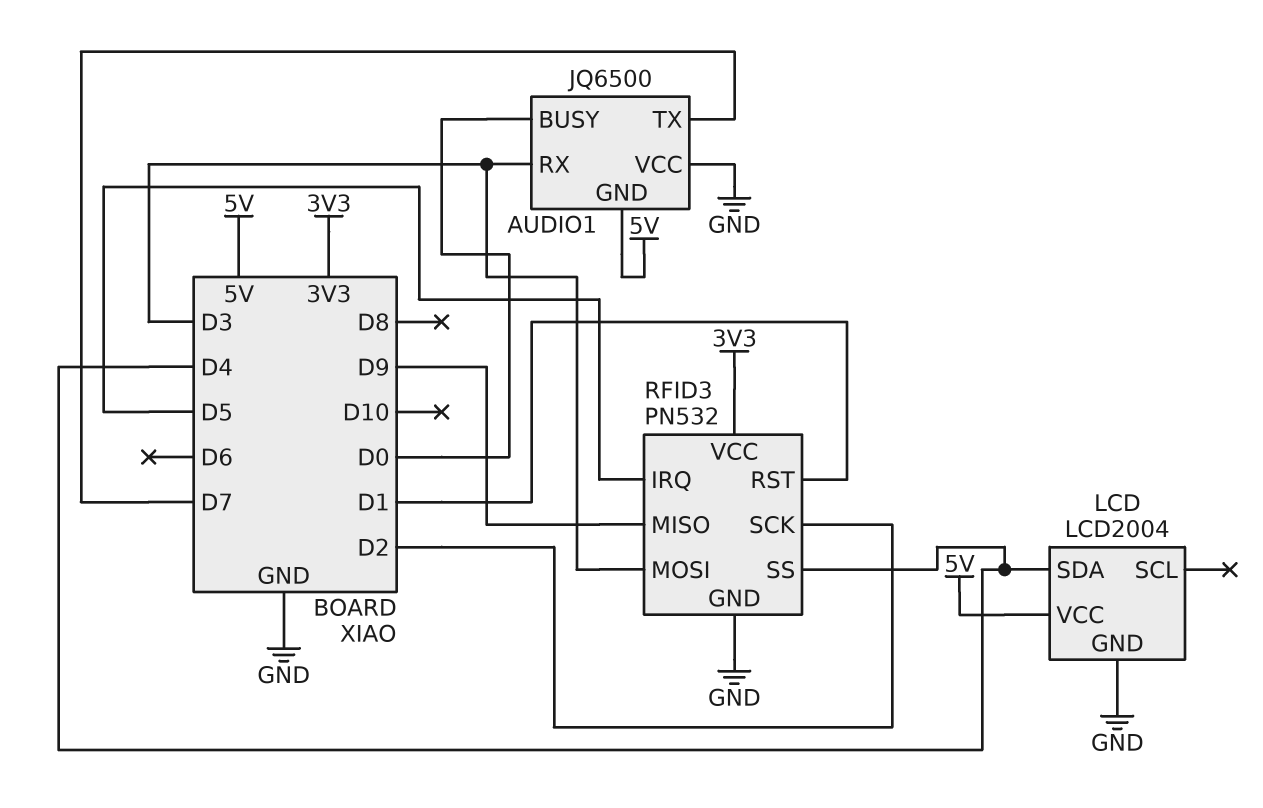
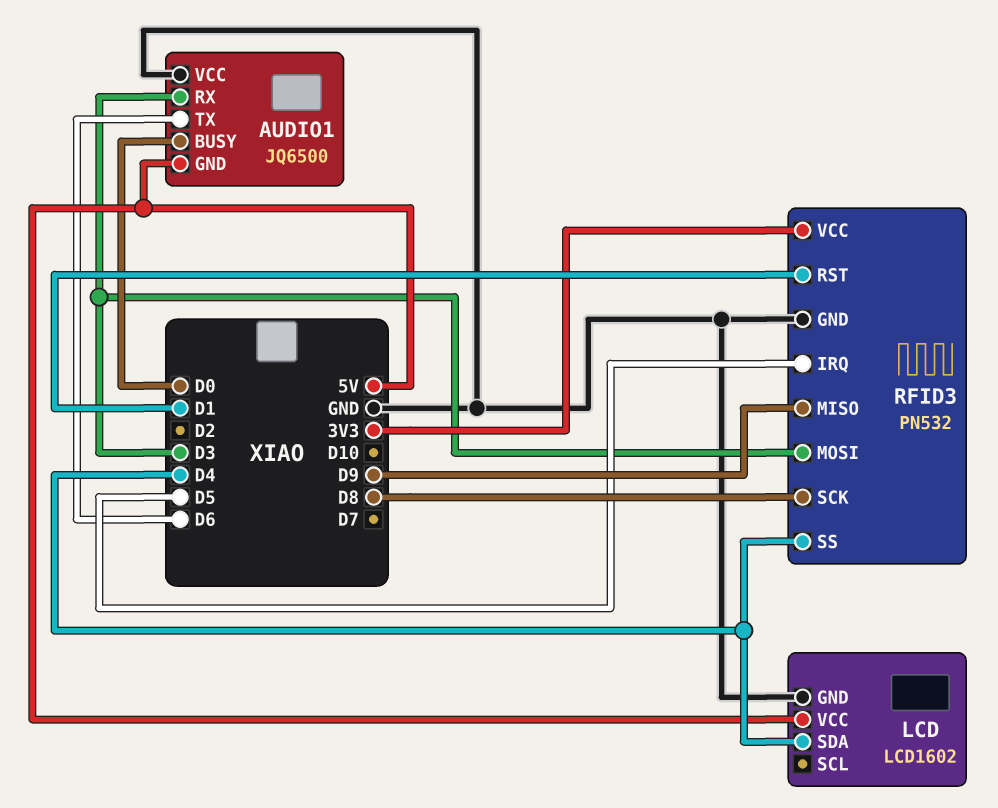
AUDIO1 pin TX: D7 -> D6
LCD: LCD2004 -> LCD1602
RFID3 pin SCK: D2 -> D8

